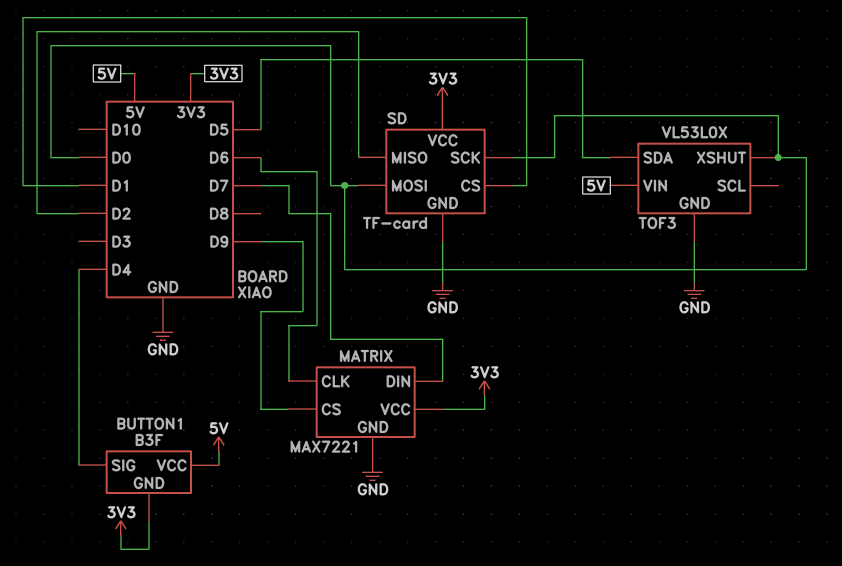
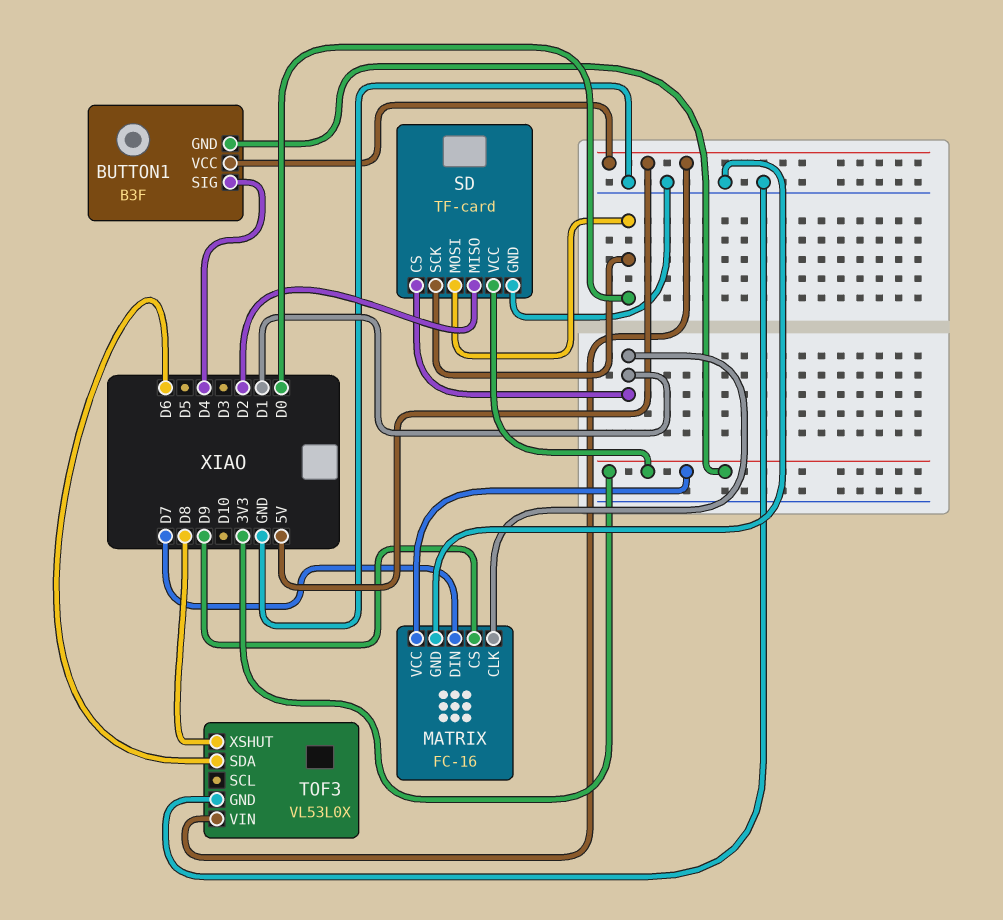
MATRIX: MAX7221 -> FC-16
MATRIX pin CLK: D6 -> D1
TOF3 pin SDA: D5 -> D6
TOF3 pin XSHUT: D0 -> D8

